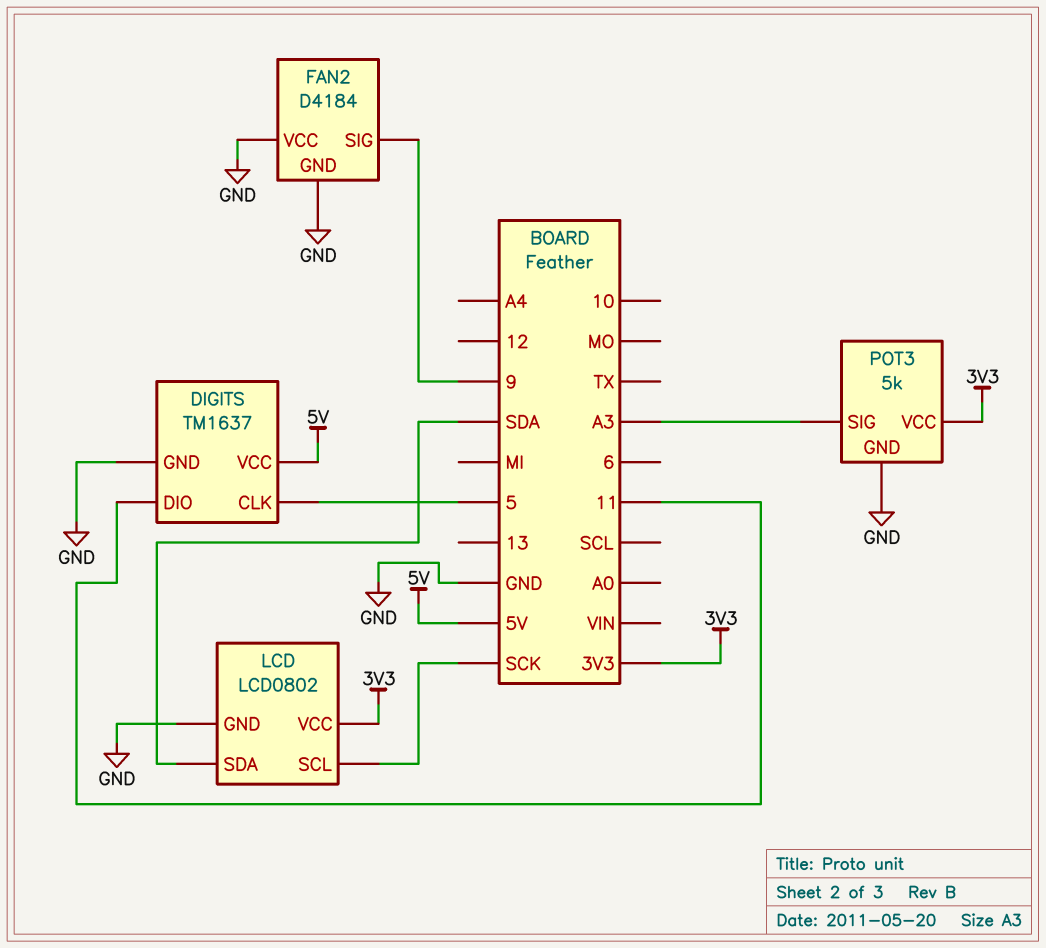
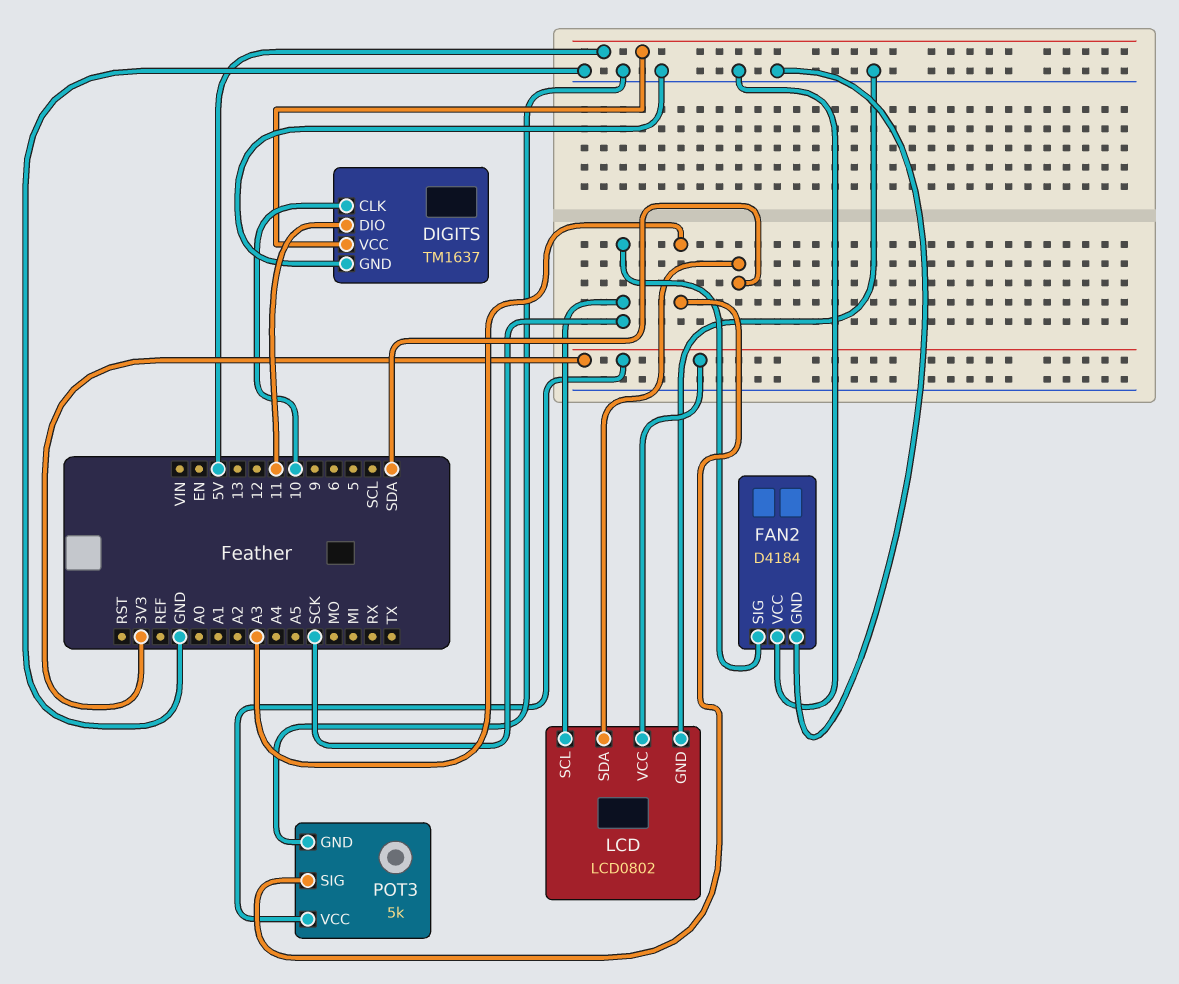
DIGITS pin CLK: 5 -> 10
FAN2 pin SIG: 9 -> SCK

